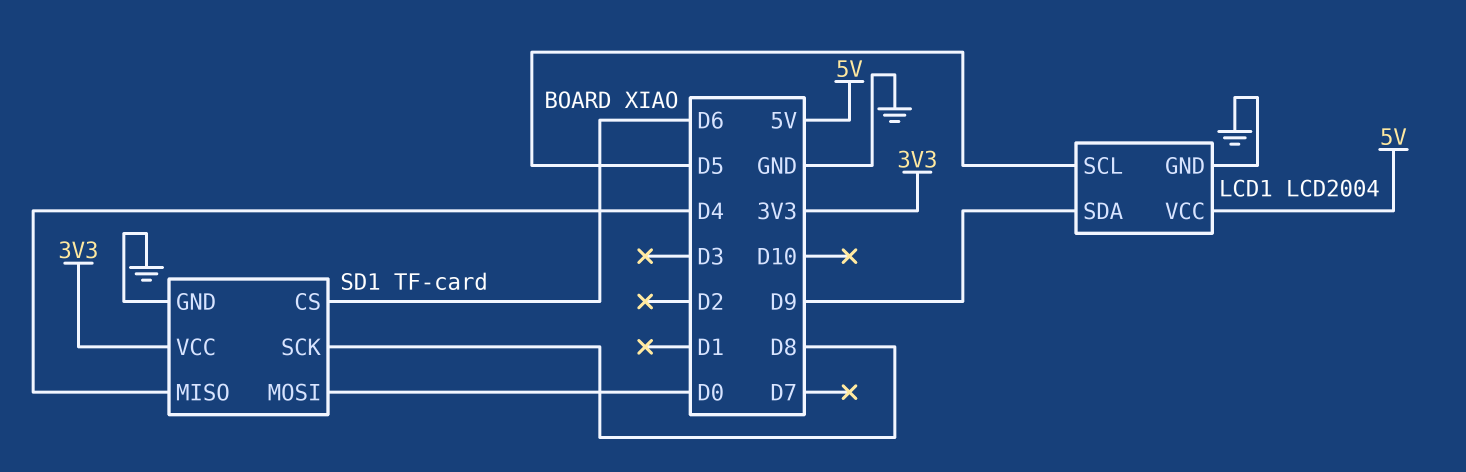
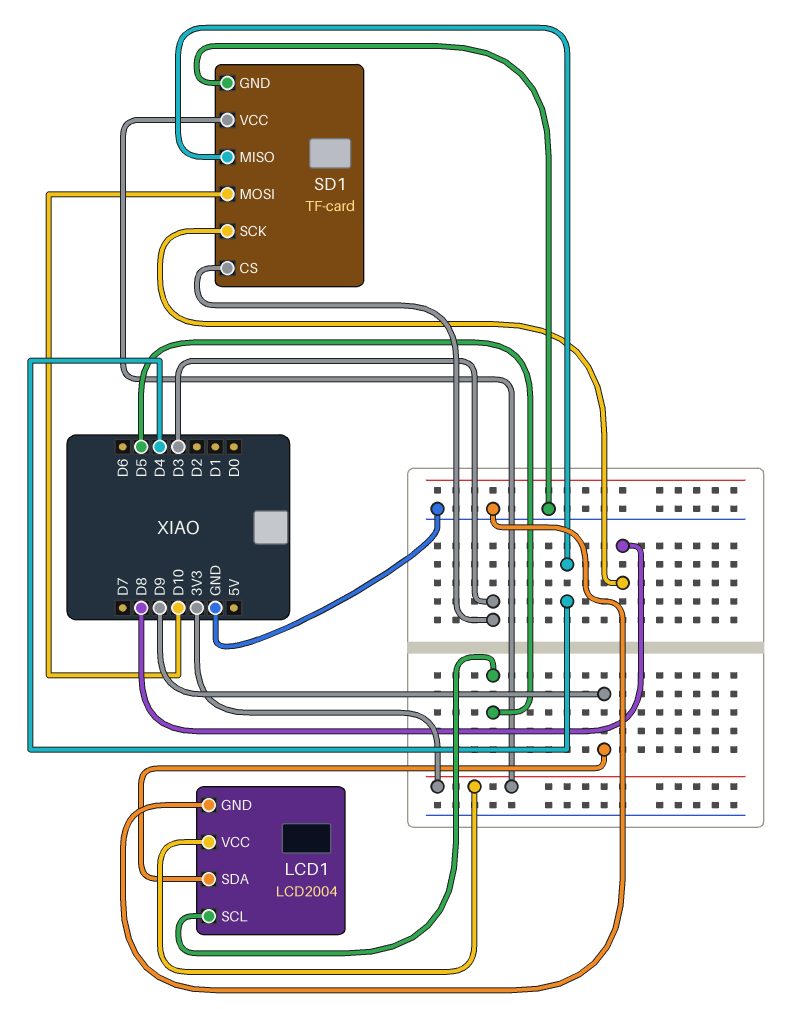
LCD1 pin VCC: 5V -> 3V3
SD1 pin CS: D6 -> D3
SD1 pin MOSI: D0 -> D10

